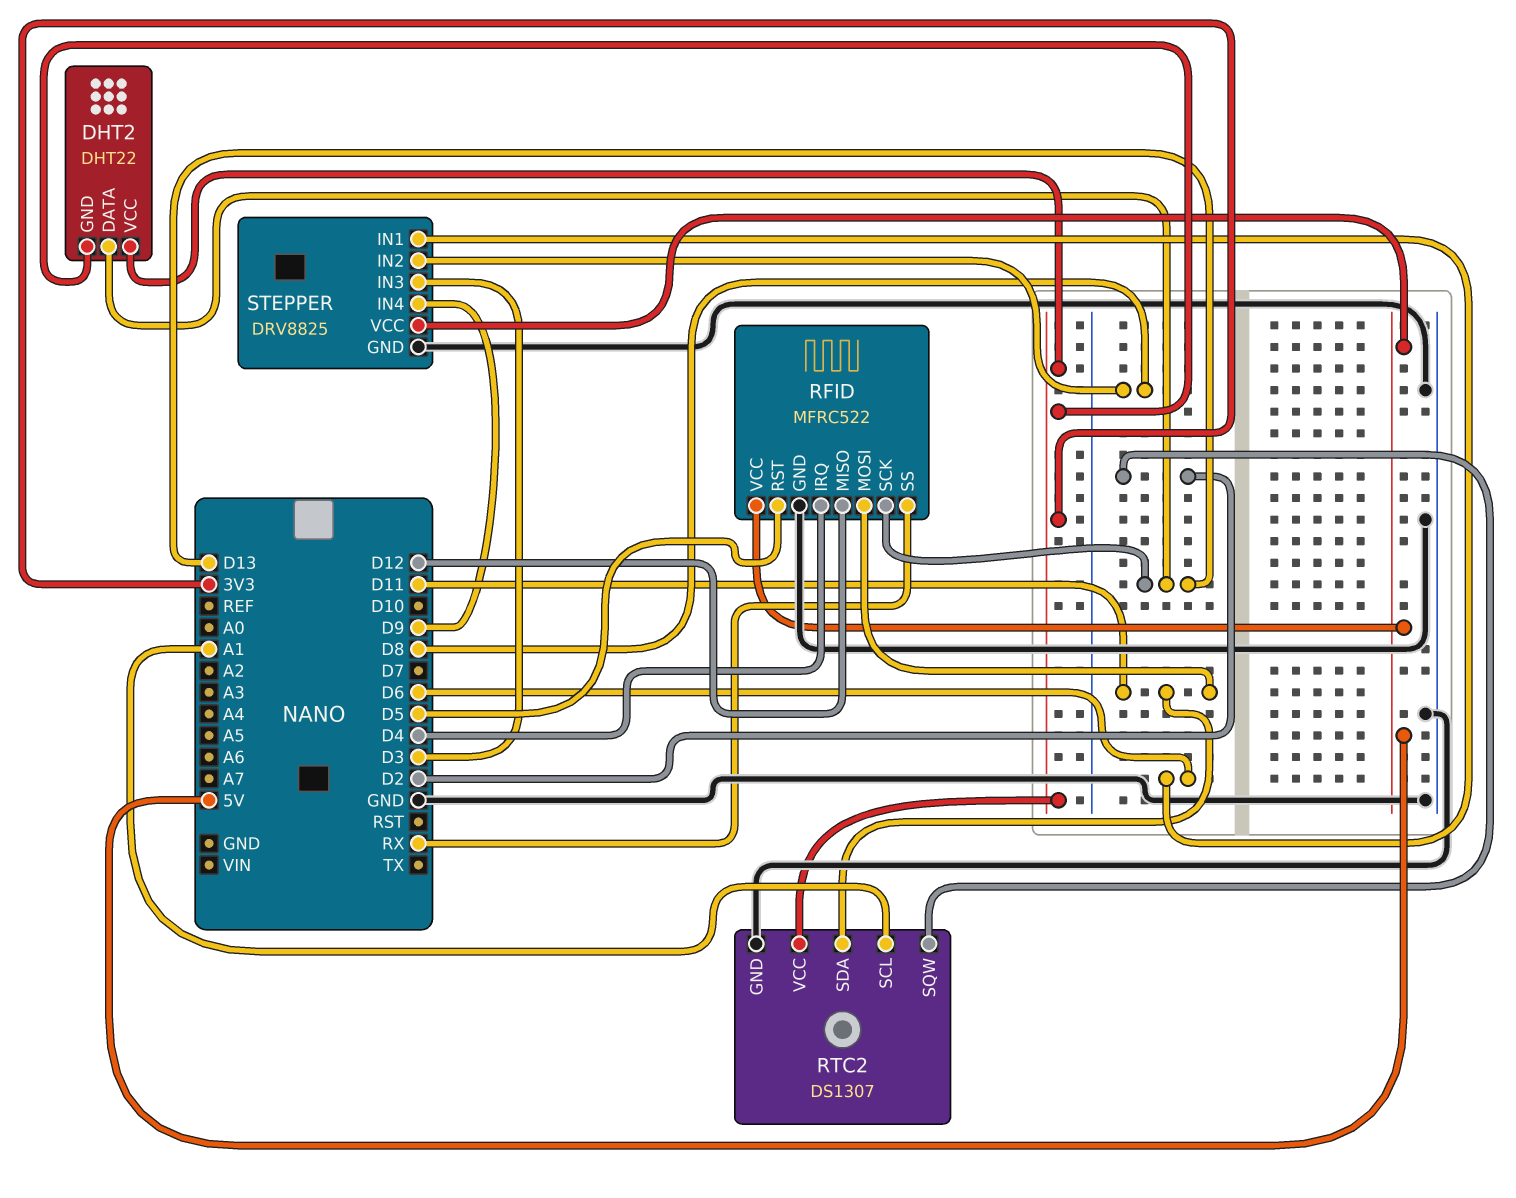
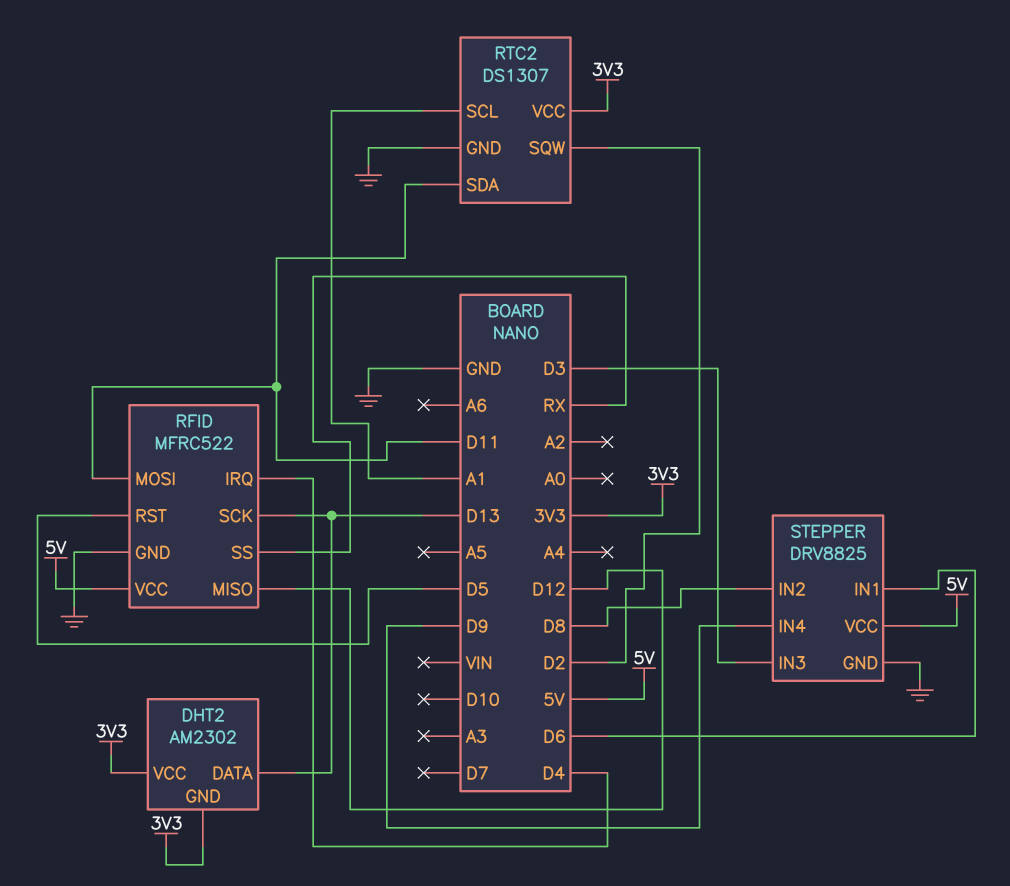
DHT2: DHT22 -> AM2302

